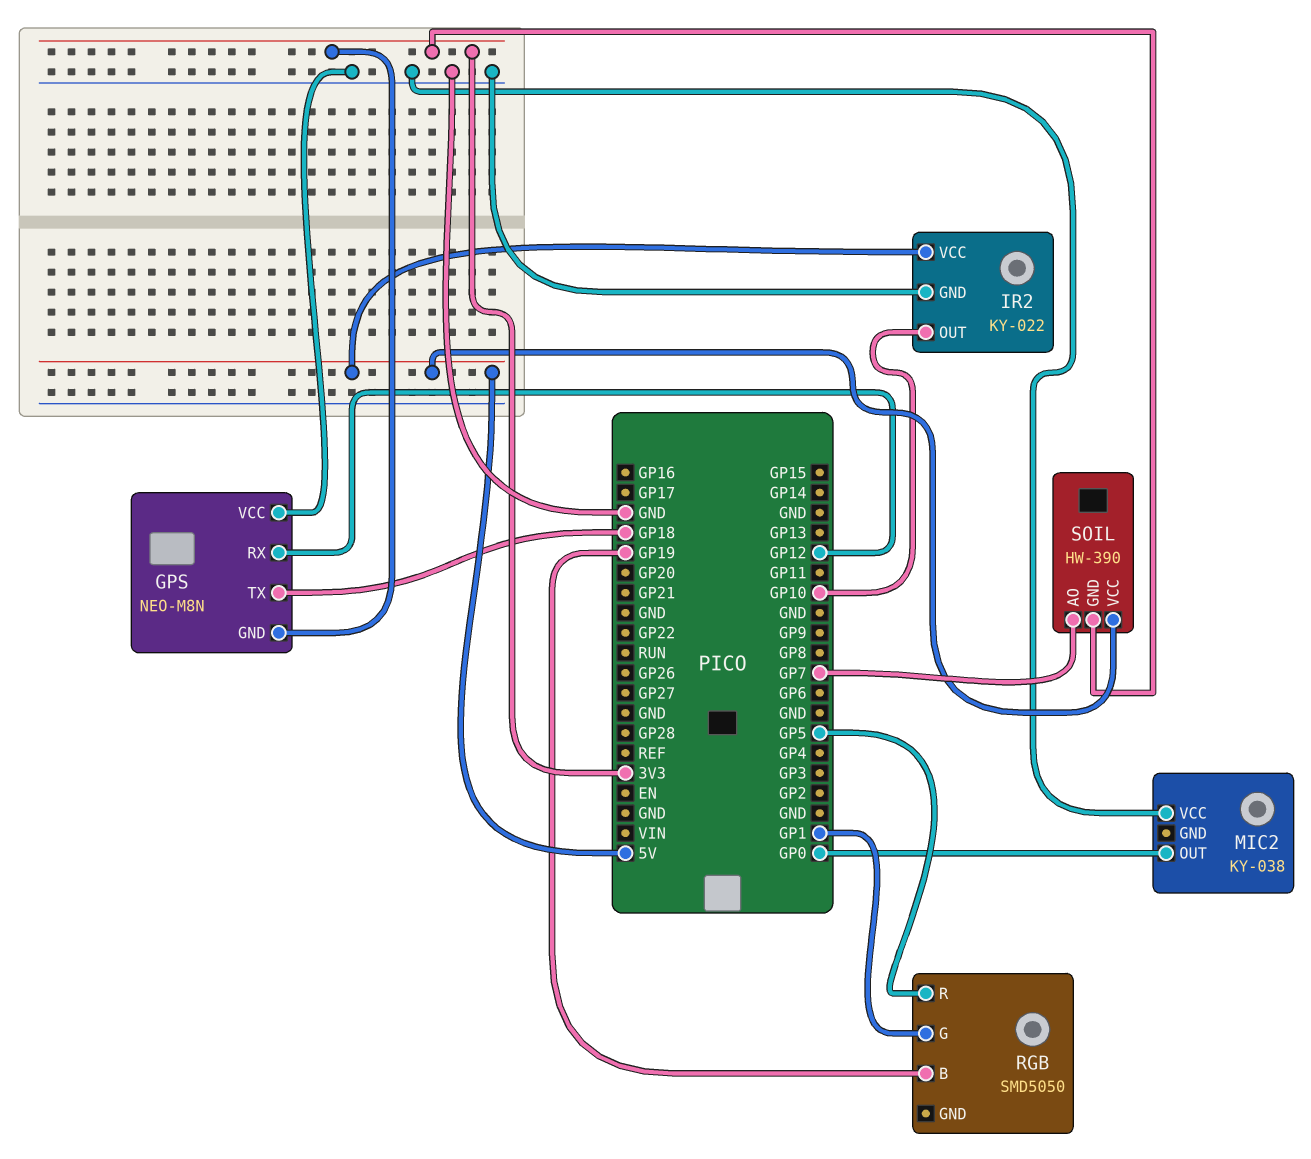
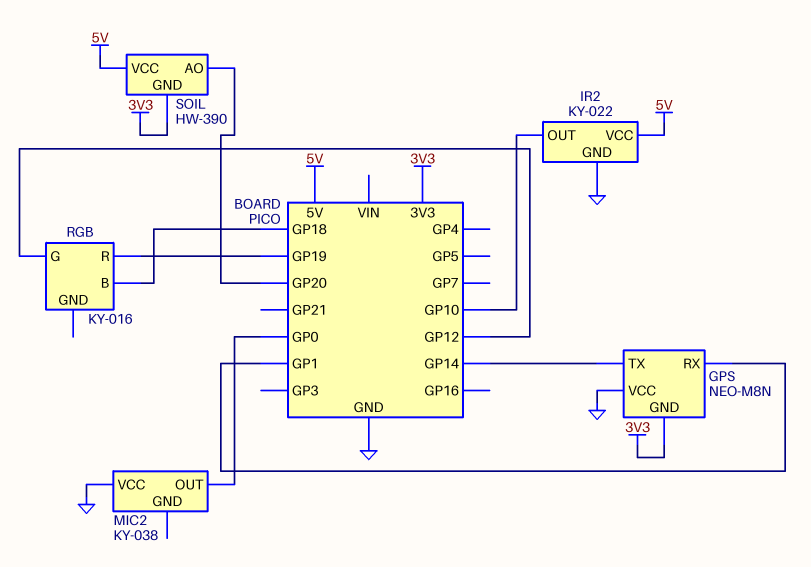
GPS pin RX: GP12 -> GP1
GPS pin TX: GP18 -> GP14
RGB: SMD5050 -> KY-016
RGB pin B: GP19 -> GP18
RGB pin G: GP1 -> GP12
RGB pin R: GP5 -> GP19
SOIL pin AO: GP7 -> GP20

